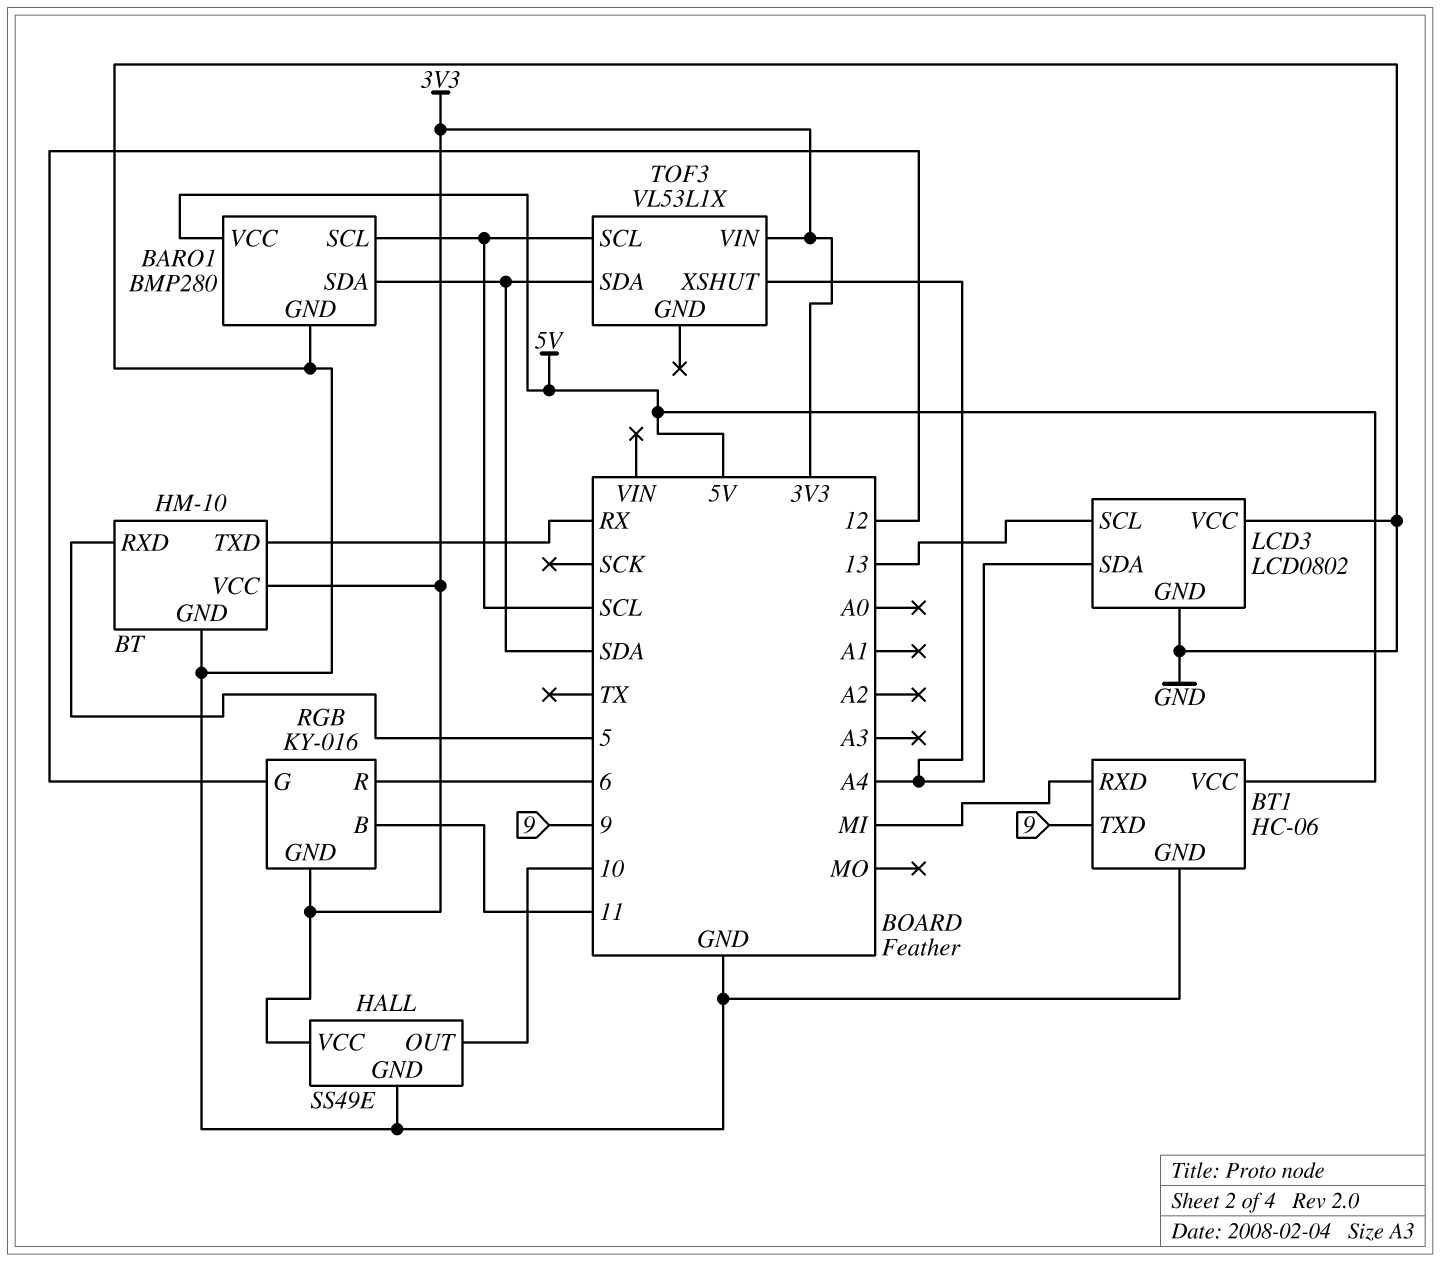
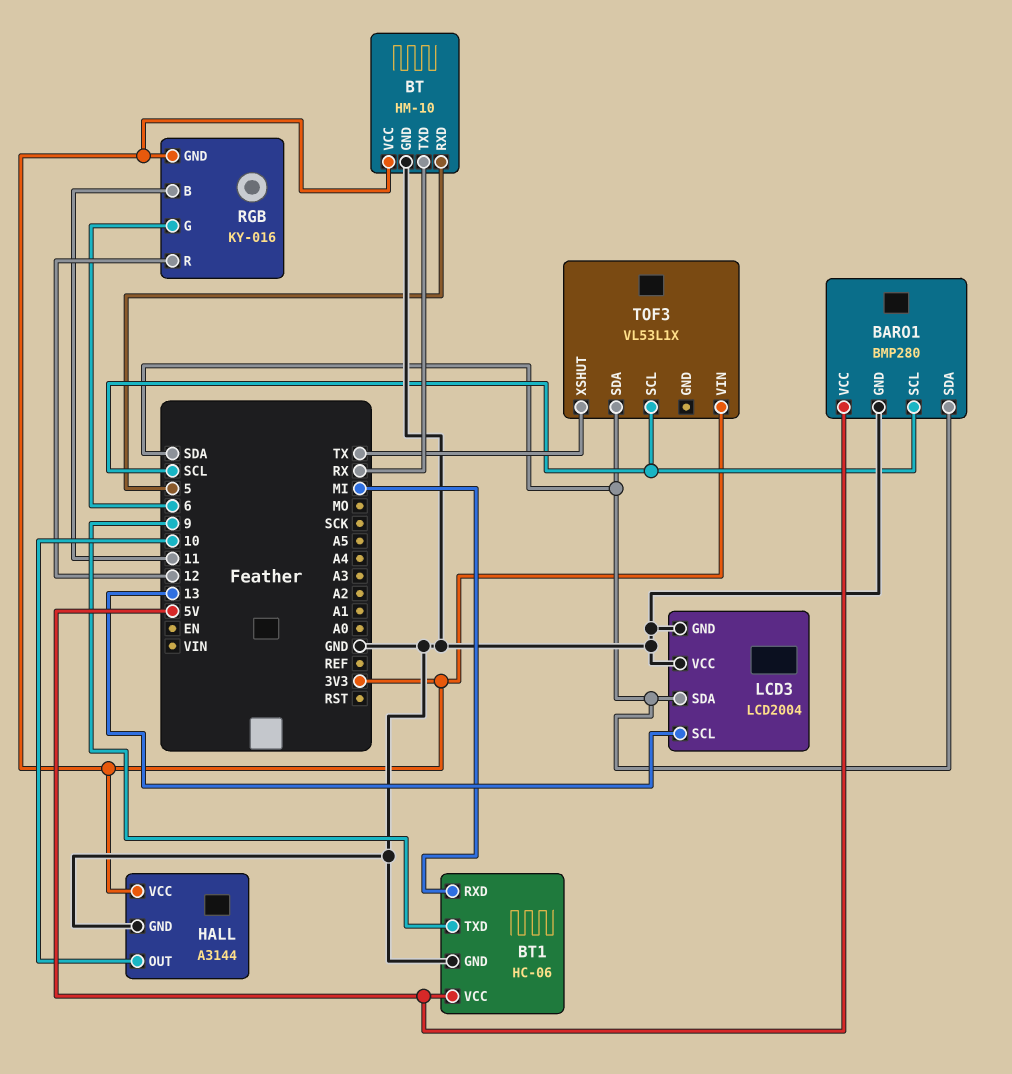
HALL: SS49E -> A3144
LCD3: LCD0802 -> LCD2004
LCD3 pin SDA: A4 -> SDA
RGB pin G: 12 -> 6
RGB pin R: 6 -> 12
TOF3 pin XSHUT: A4 -> TX

